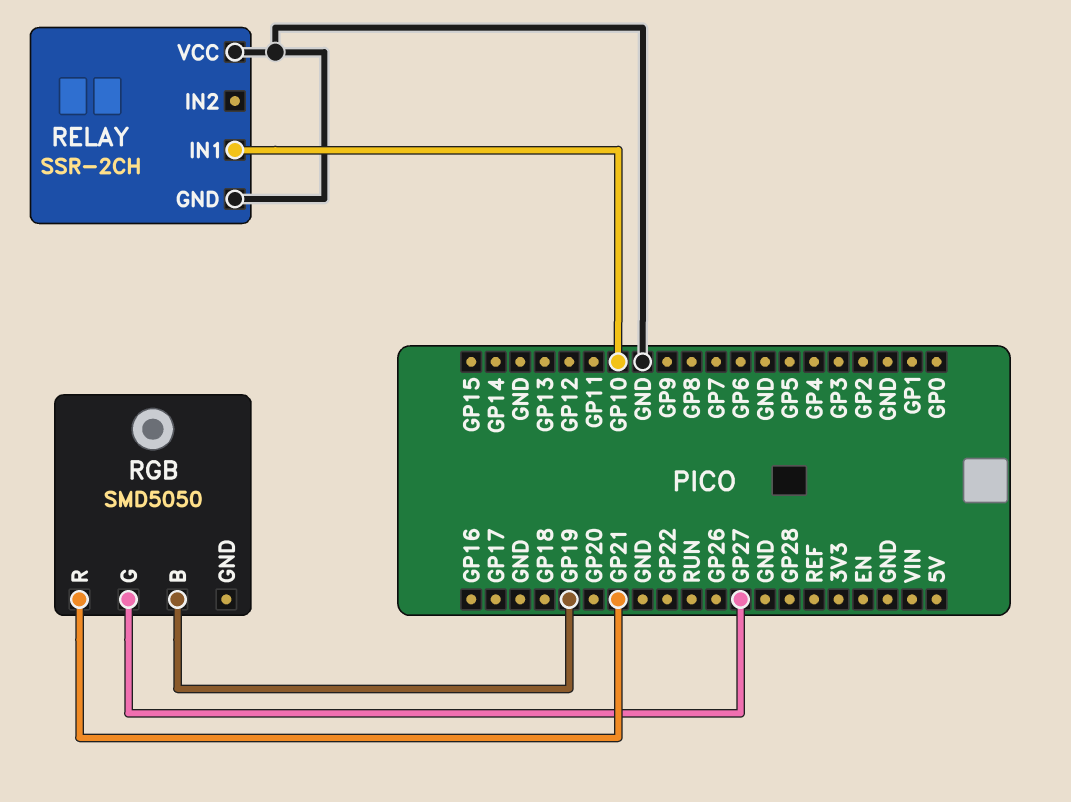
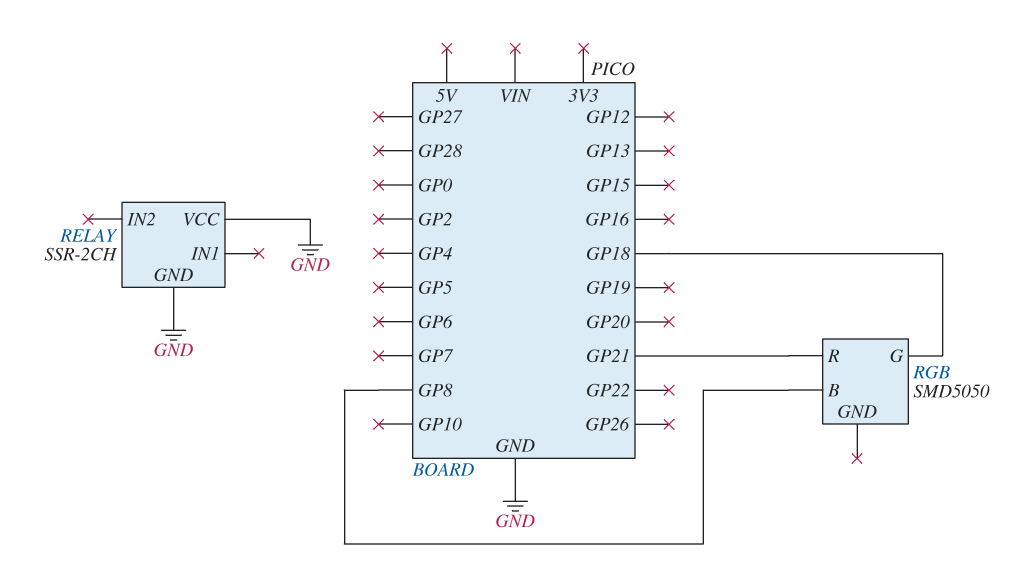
RELAY pin IN1: GP10 -> none
RGB pin B: GP19 -> GP8
RGB pin G: GP27 -> GP18

